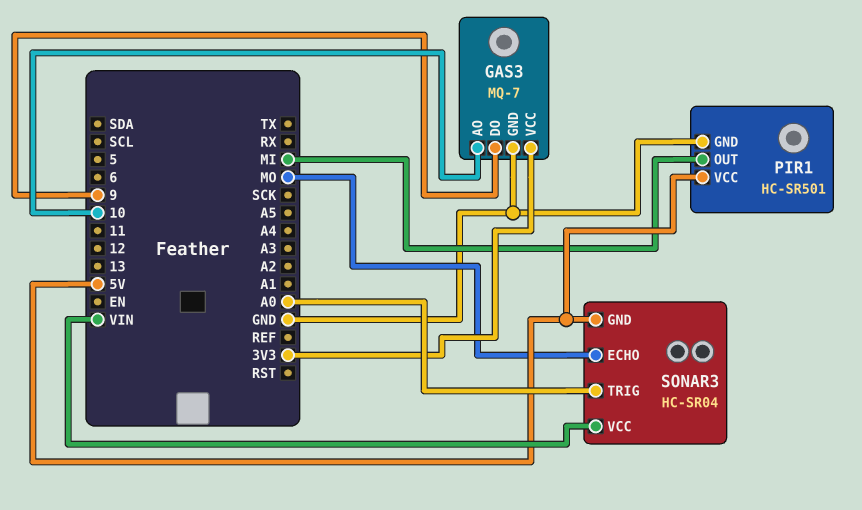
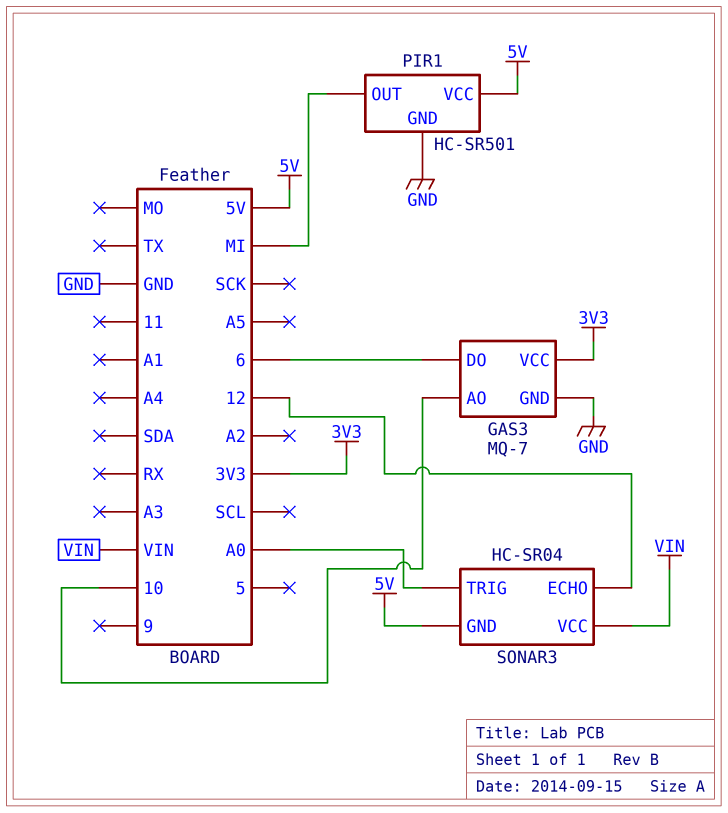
GAS3 pin DO: 9 -> 6
SONAR3 pin ECHO: MO -> 12

